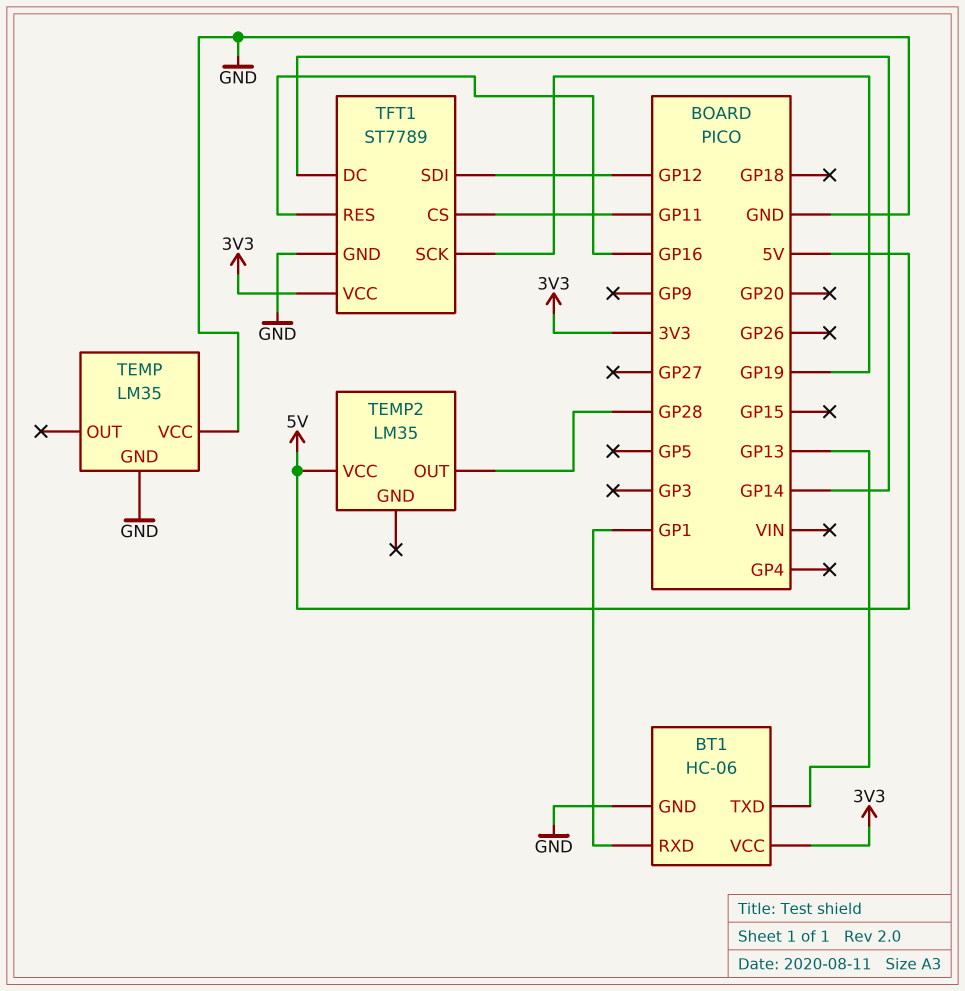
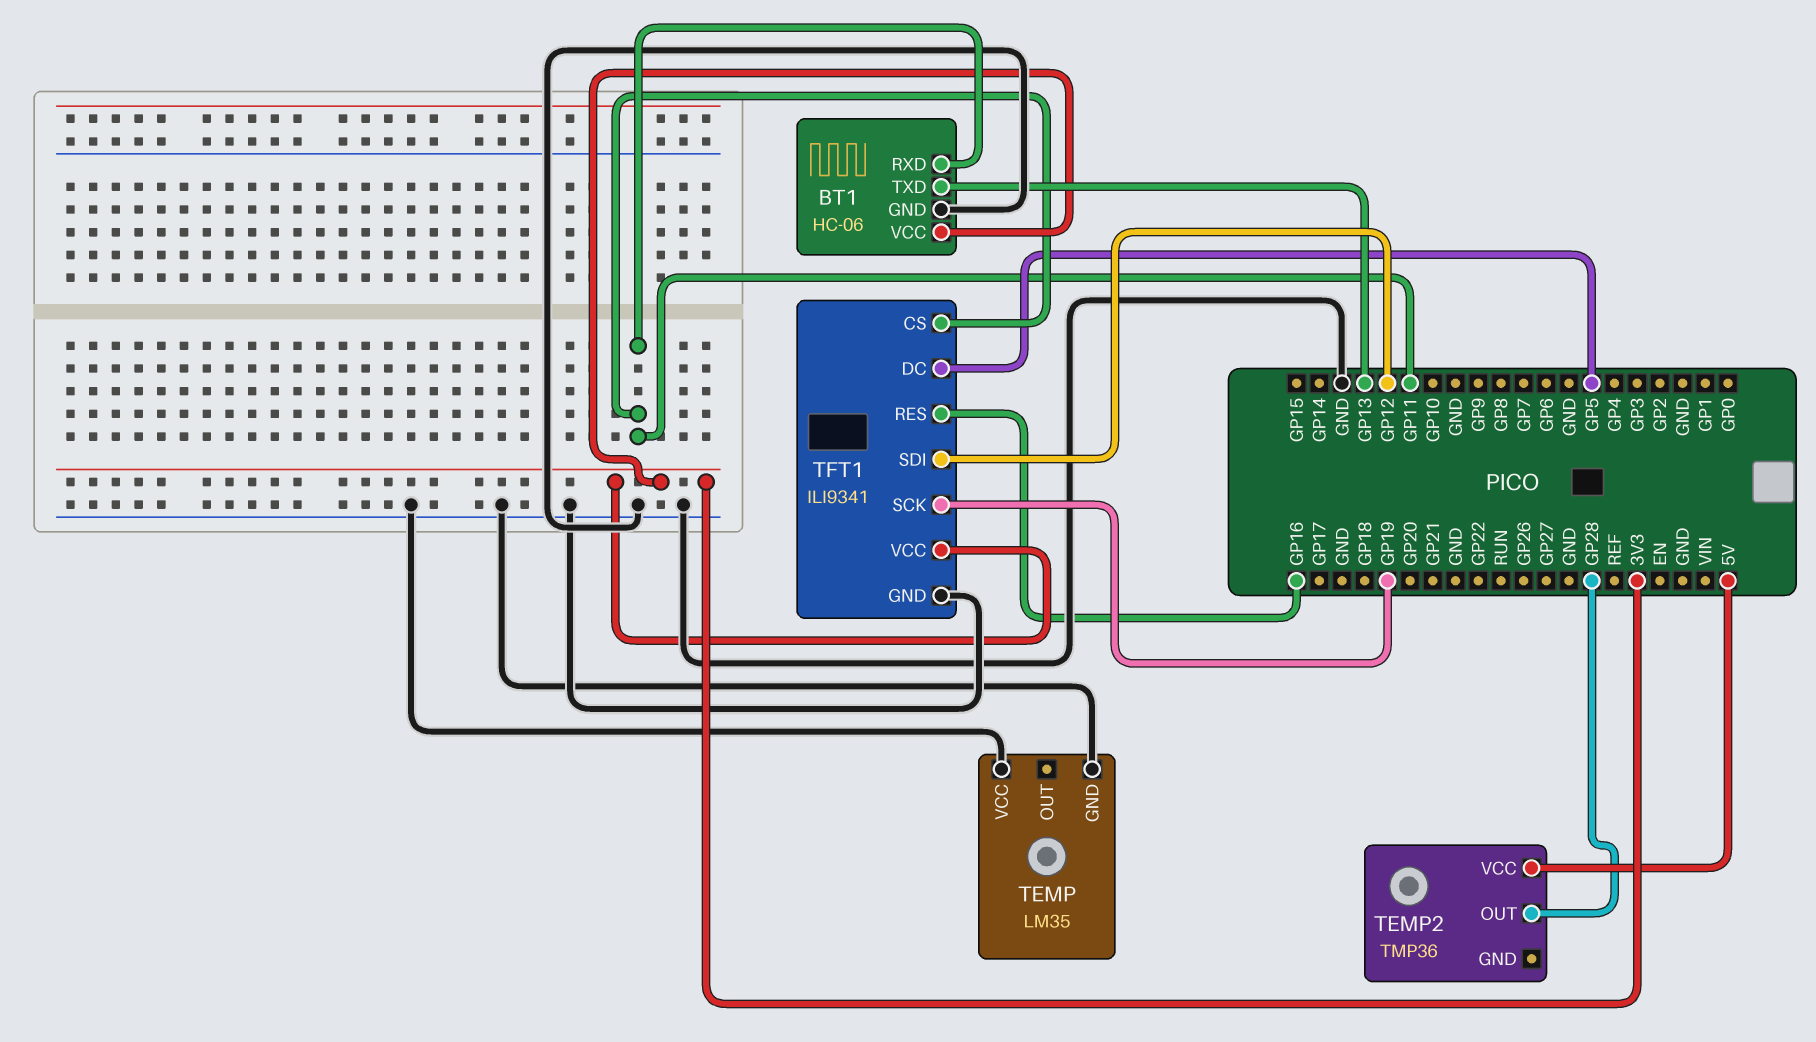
BT1 pin RXD: GP1 -> GP11
TEMP2: LM35 -> TMP36
TFT1: ST7789 -> ILI9341
TFT1 pin DC: GP14 -> GP5

